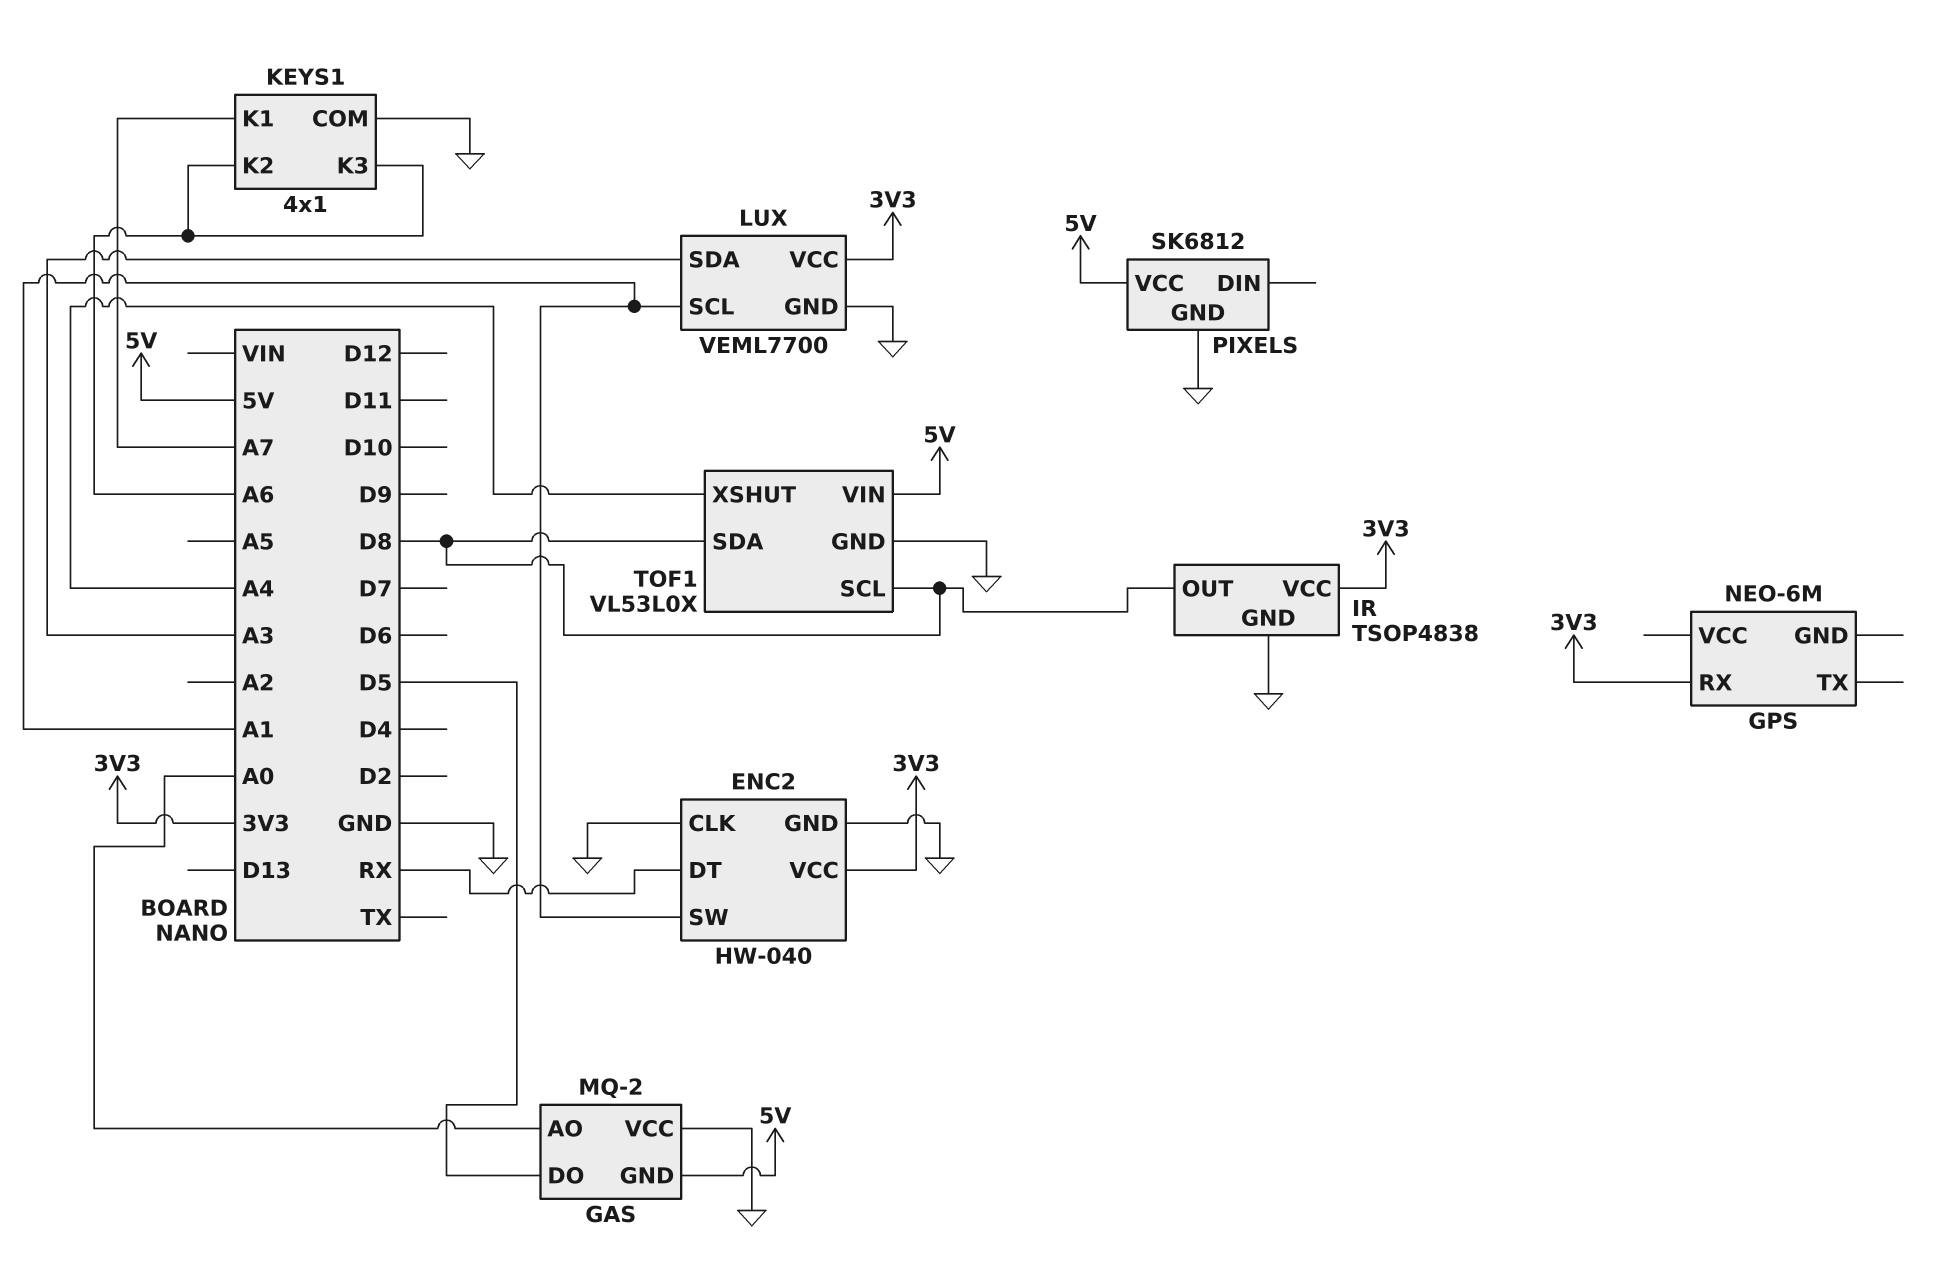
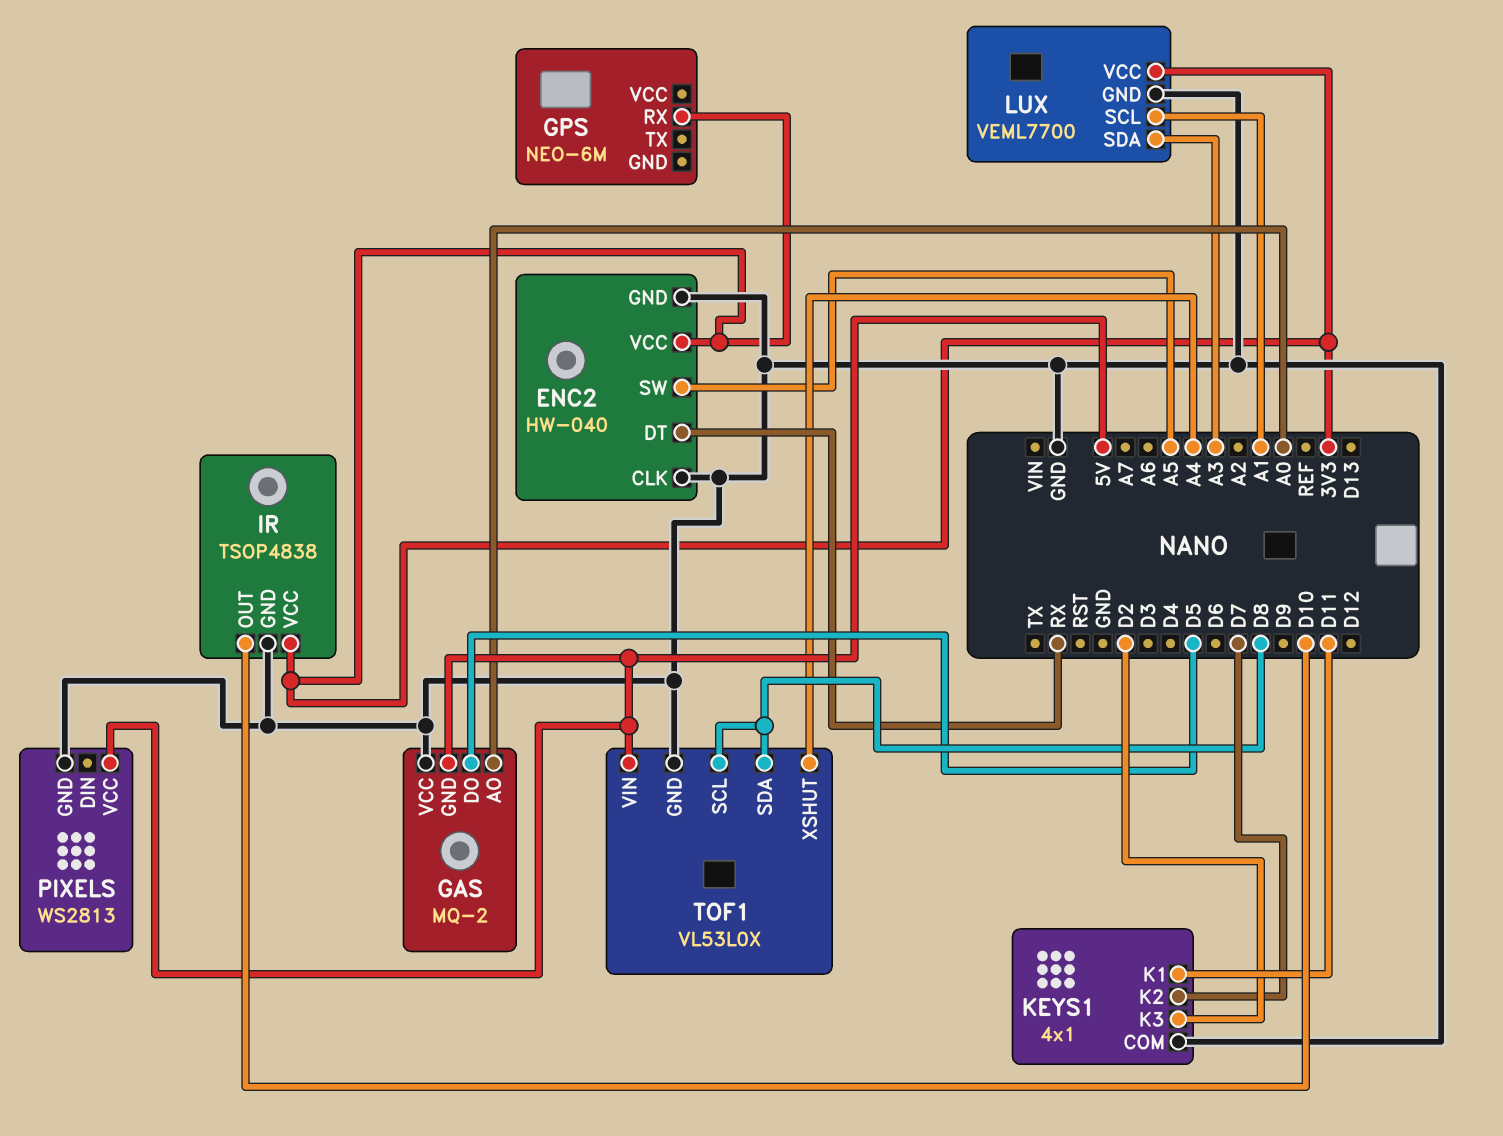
ENC2 pin SW: A1 -> A5
IR pin OUT: D8 -> D10
KEYS1 pin K1: A7 -> D11
KEYS1 pin K2: A6 -> D7
KEYS1 pin K3: A6 -> D2
PIXELS: SK6812 -> WS2813

